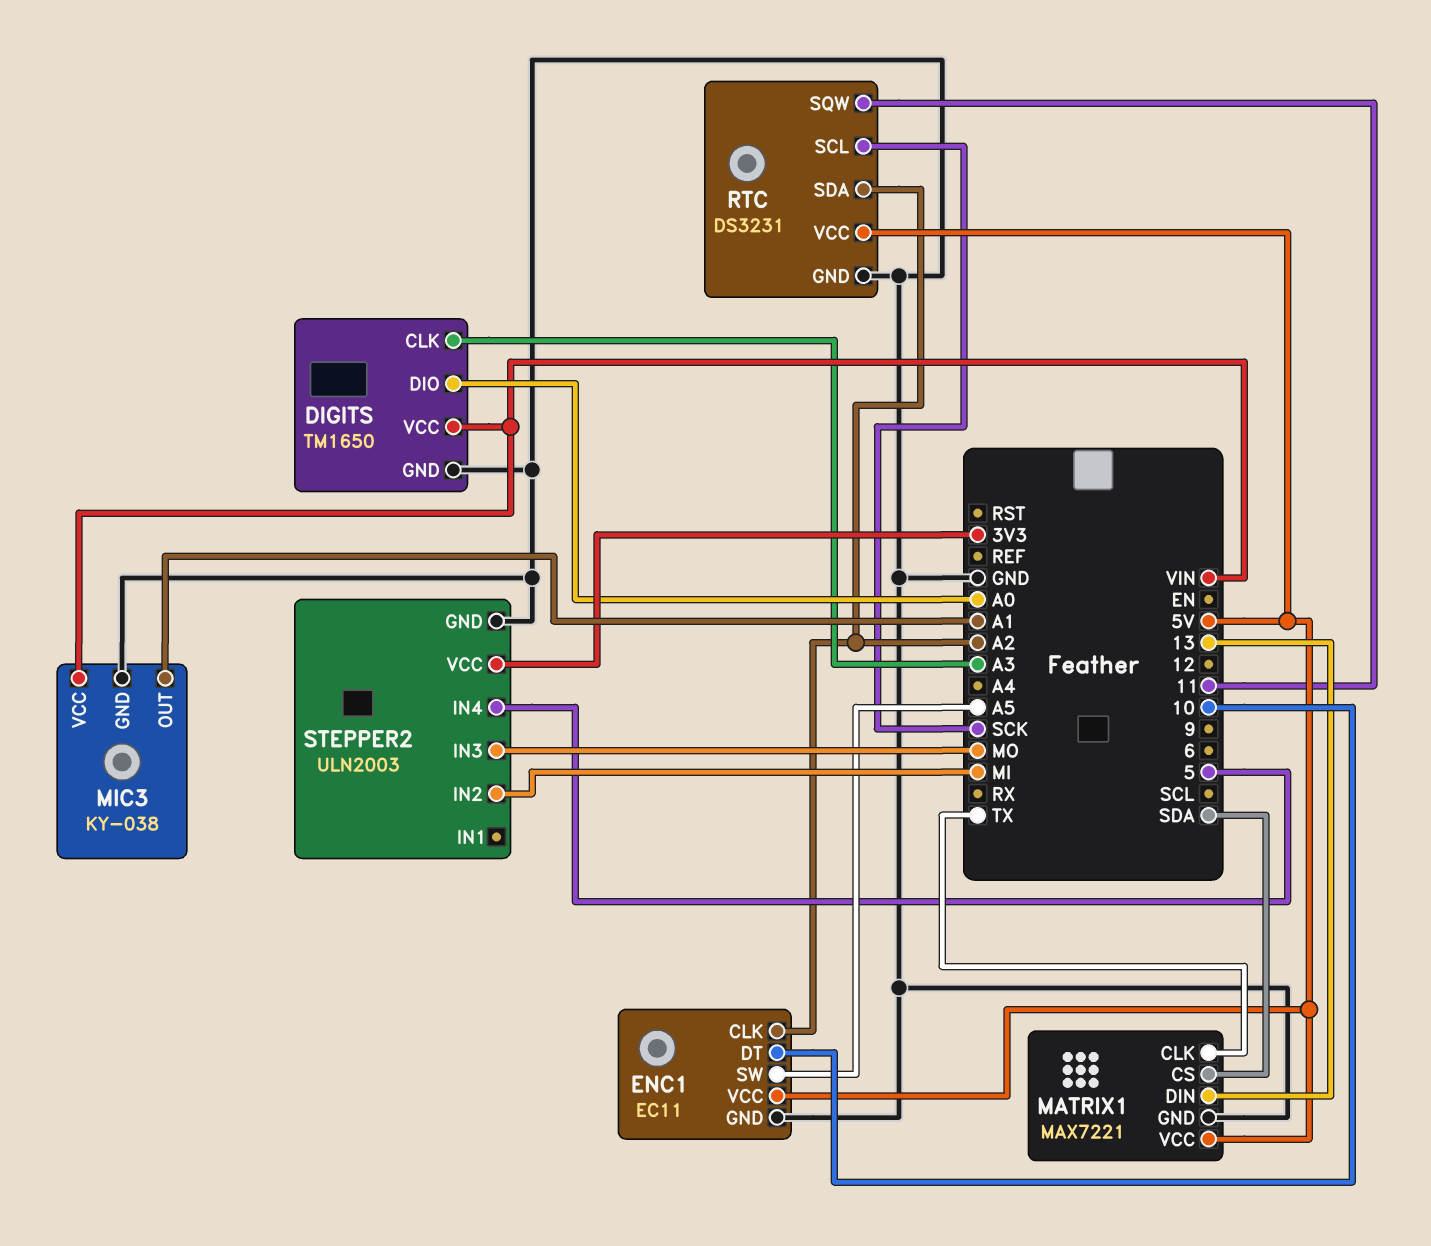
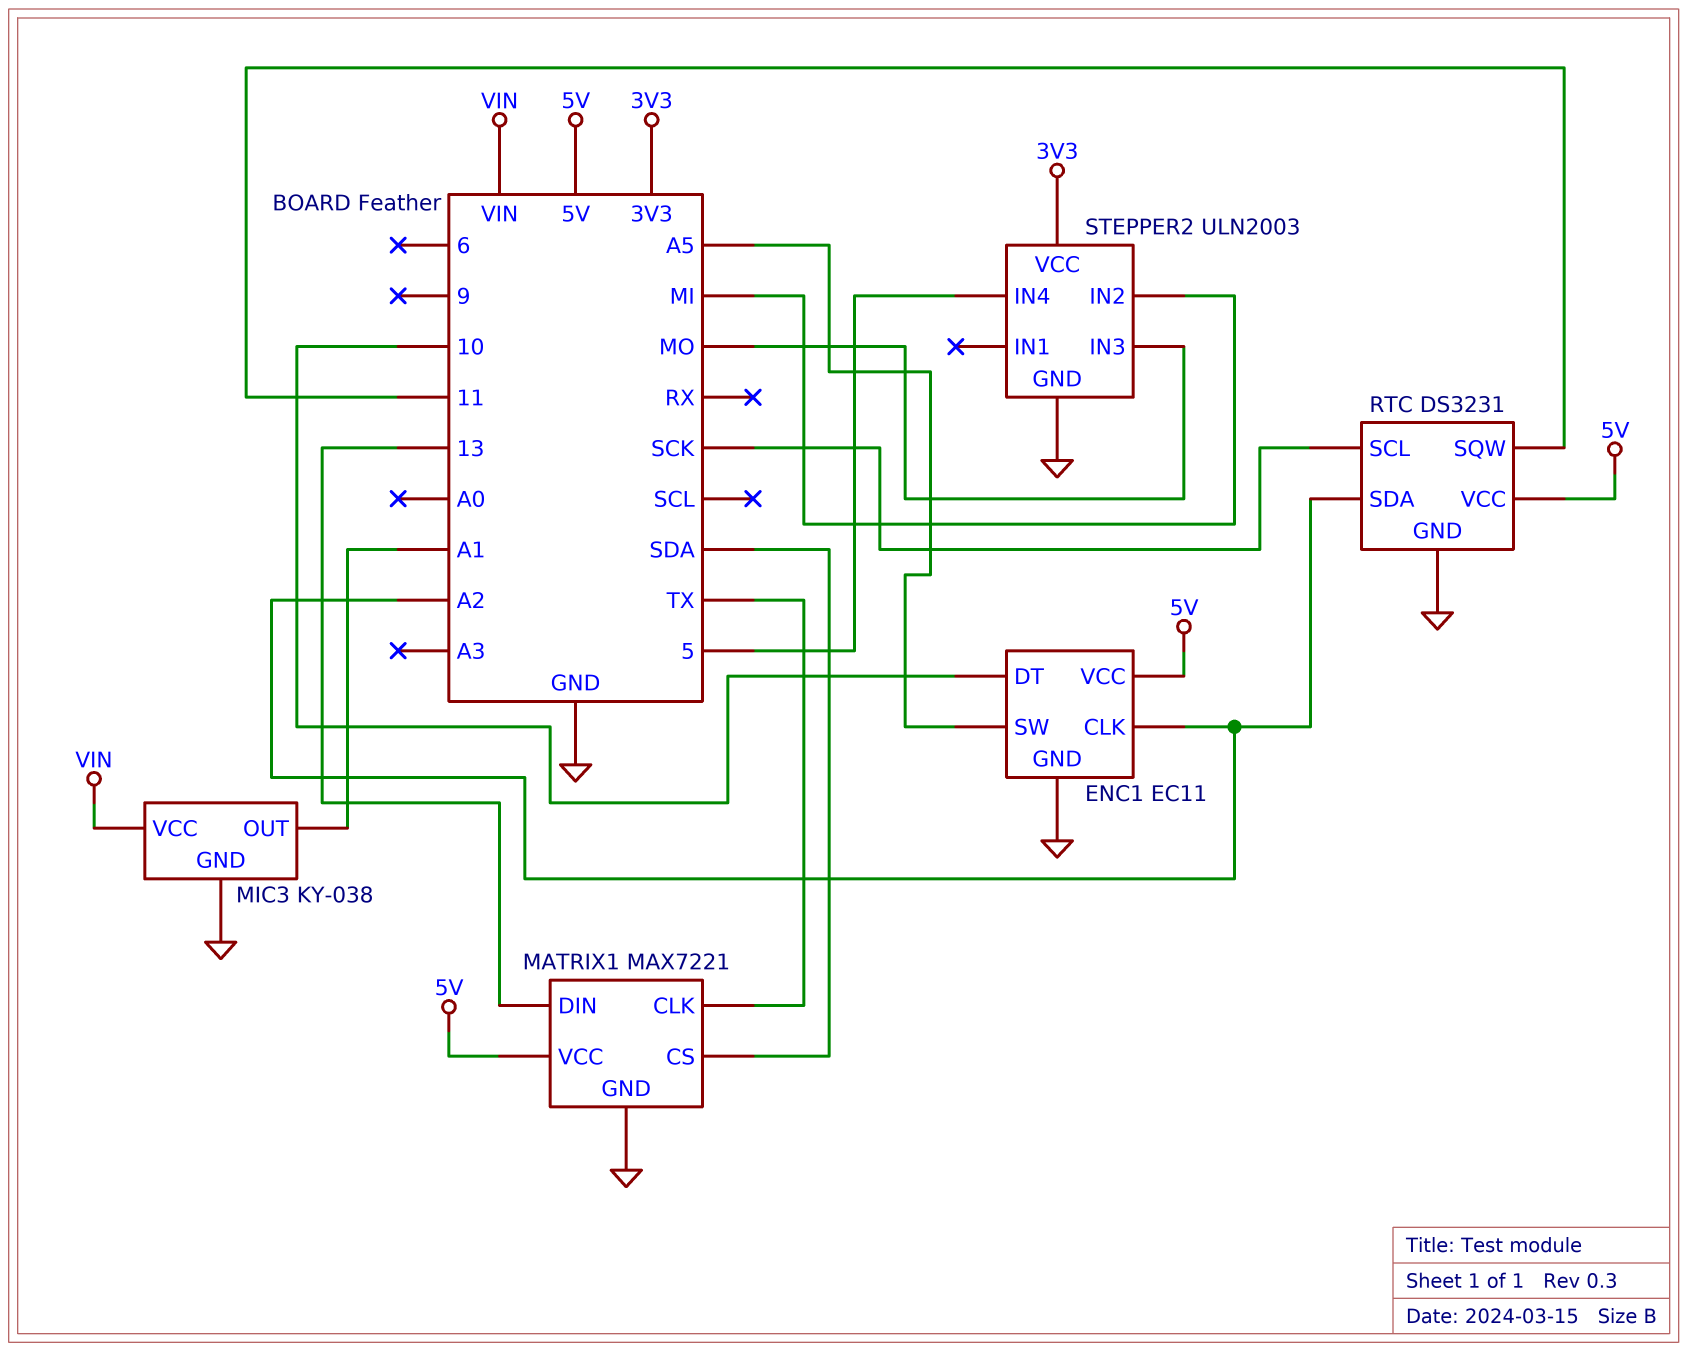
DIGITS: TM1650 -> none
DIGITS pin CLK: A3 -> none
DIGITS pin DIO: A0 -> none
DIGITS pin GND: GND -> none
DIGITS pin VCC: VIN -> none

